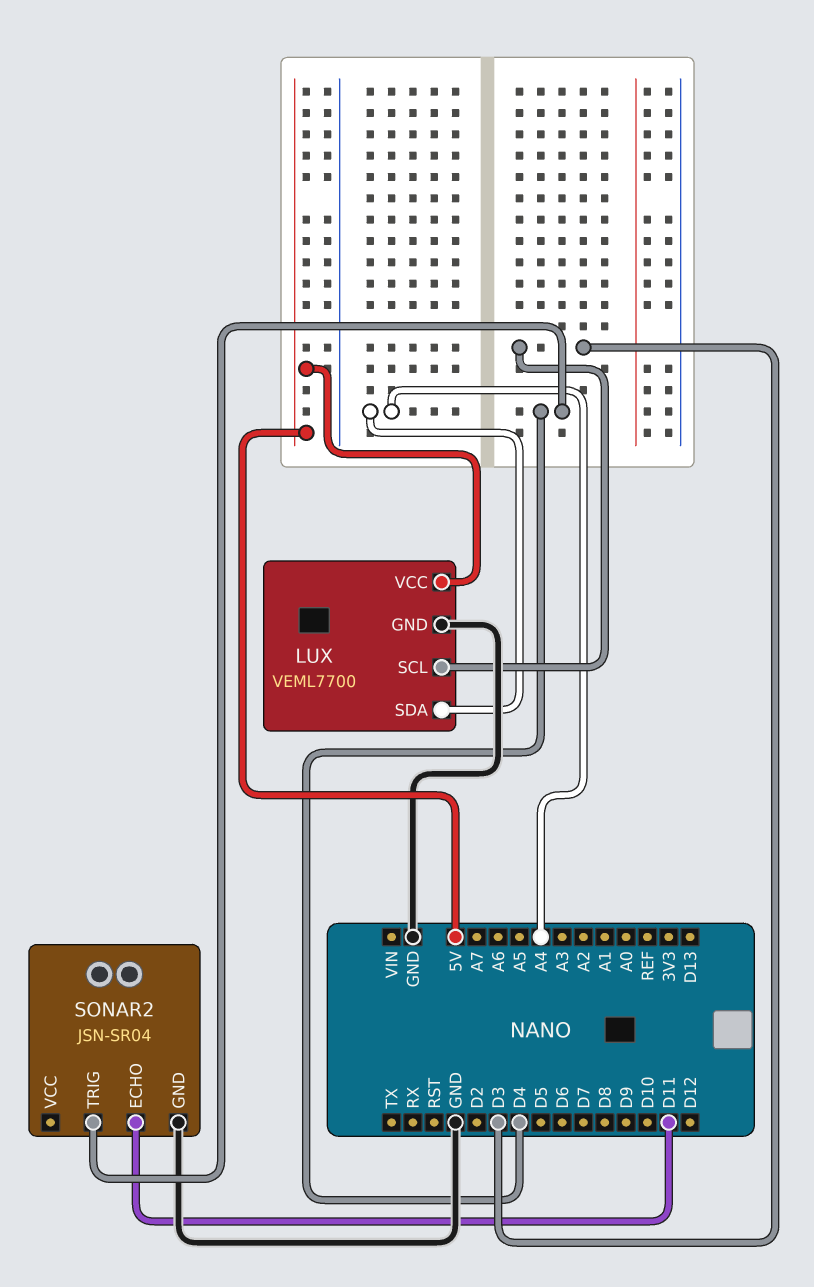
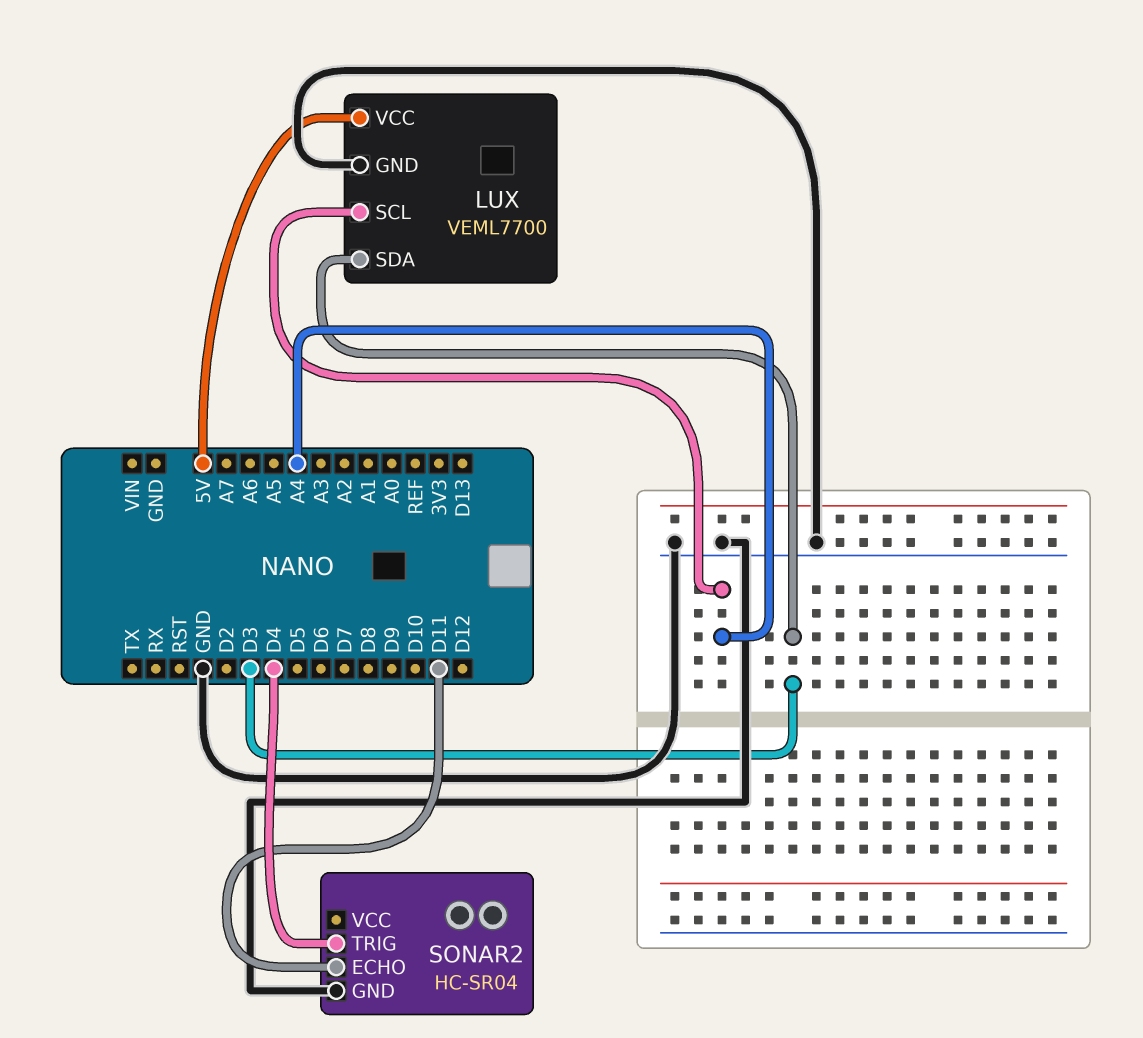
LUX pin SCL: D3 -> A4
LUX pin SDA: A4 -> D3
SONAR2: JSN-SR04 -> HC-SR04

